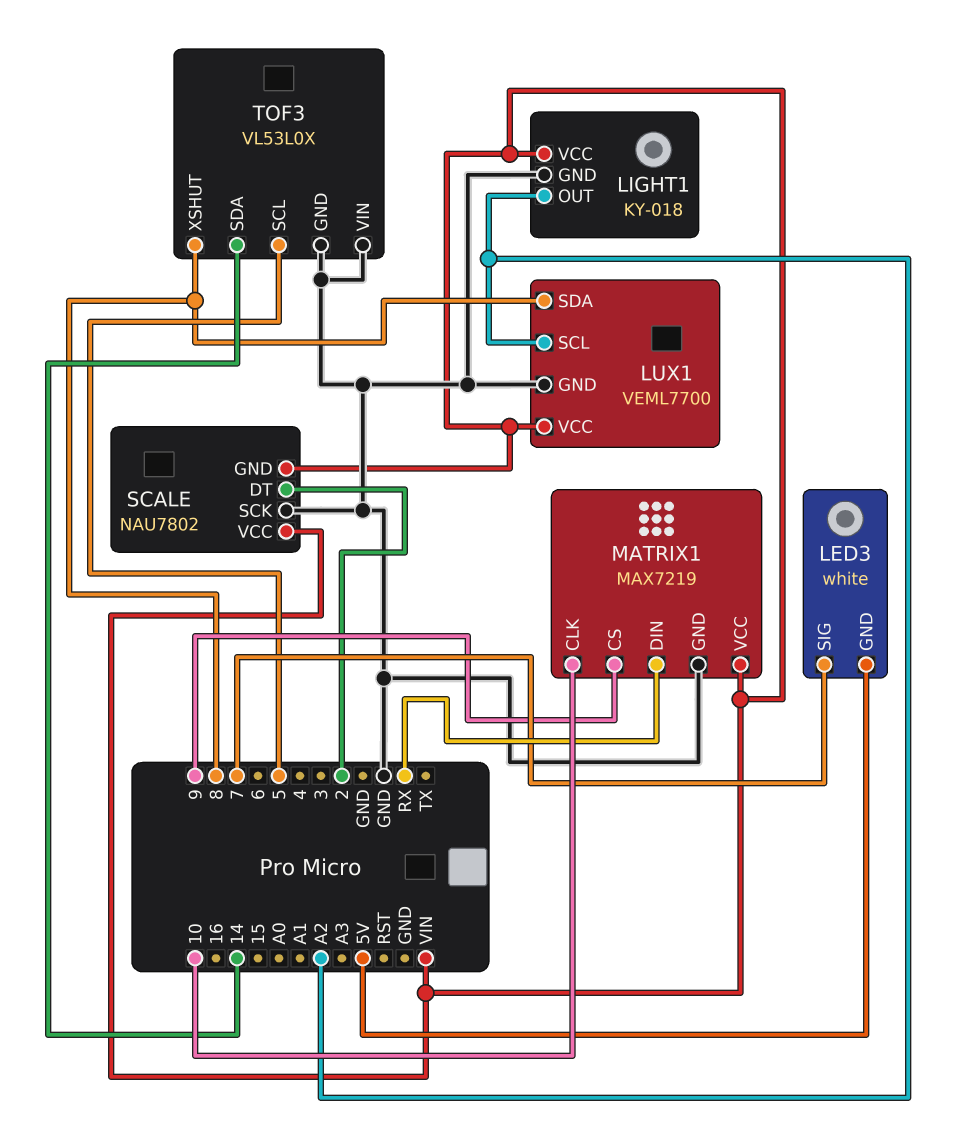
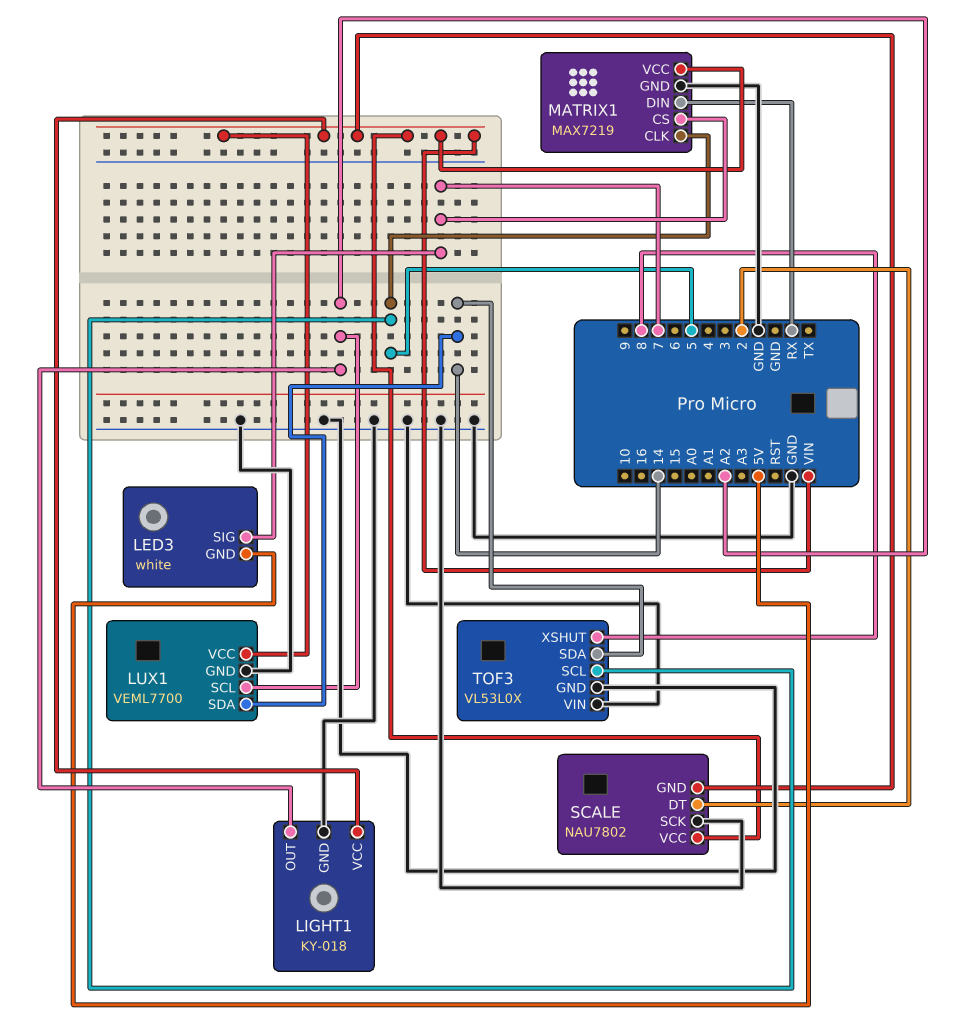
LUX1 pin SDA: 8 -> 14
MATRIX1 pin CLK: 10 -> 5
MATRIX1 pin CS: 9 -> 7

